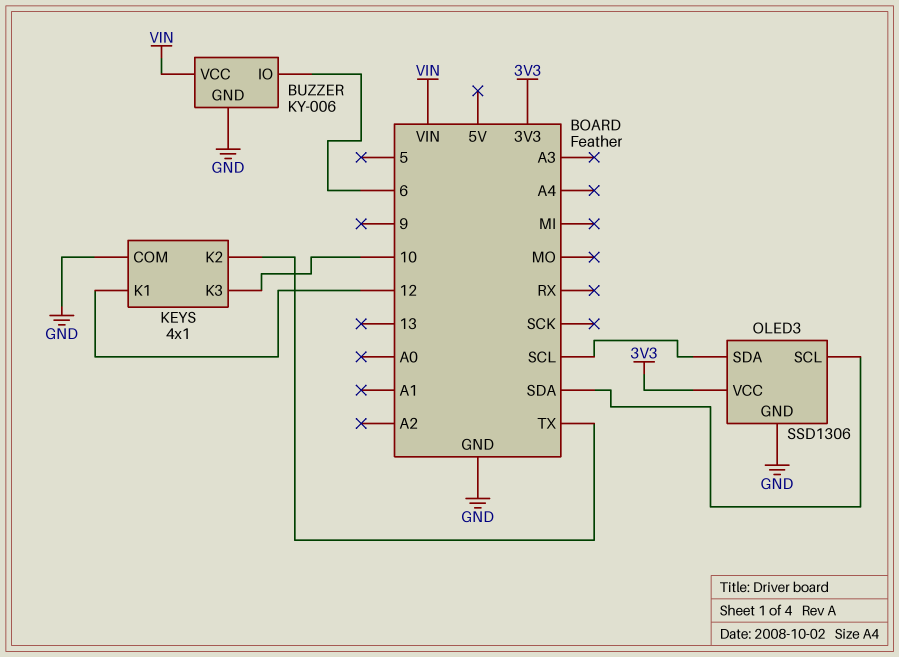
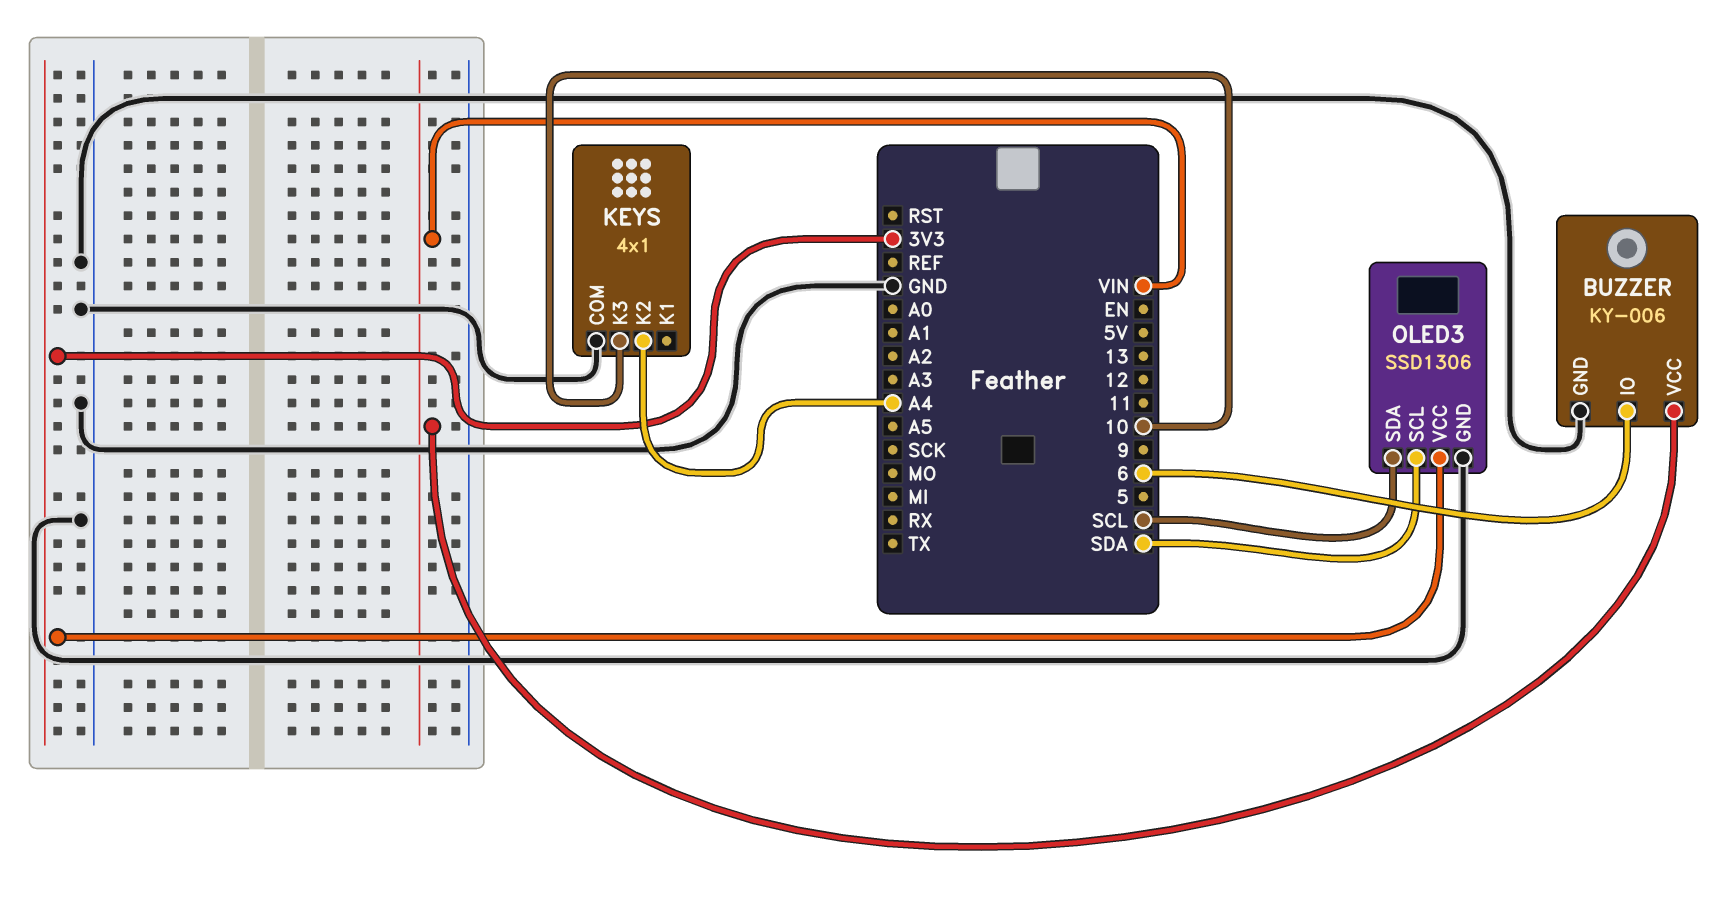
KEYS pin K1: 12 -> none
KEYS pin K2: TX -> A4

